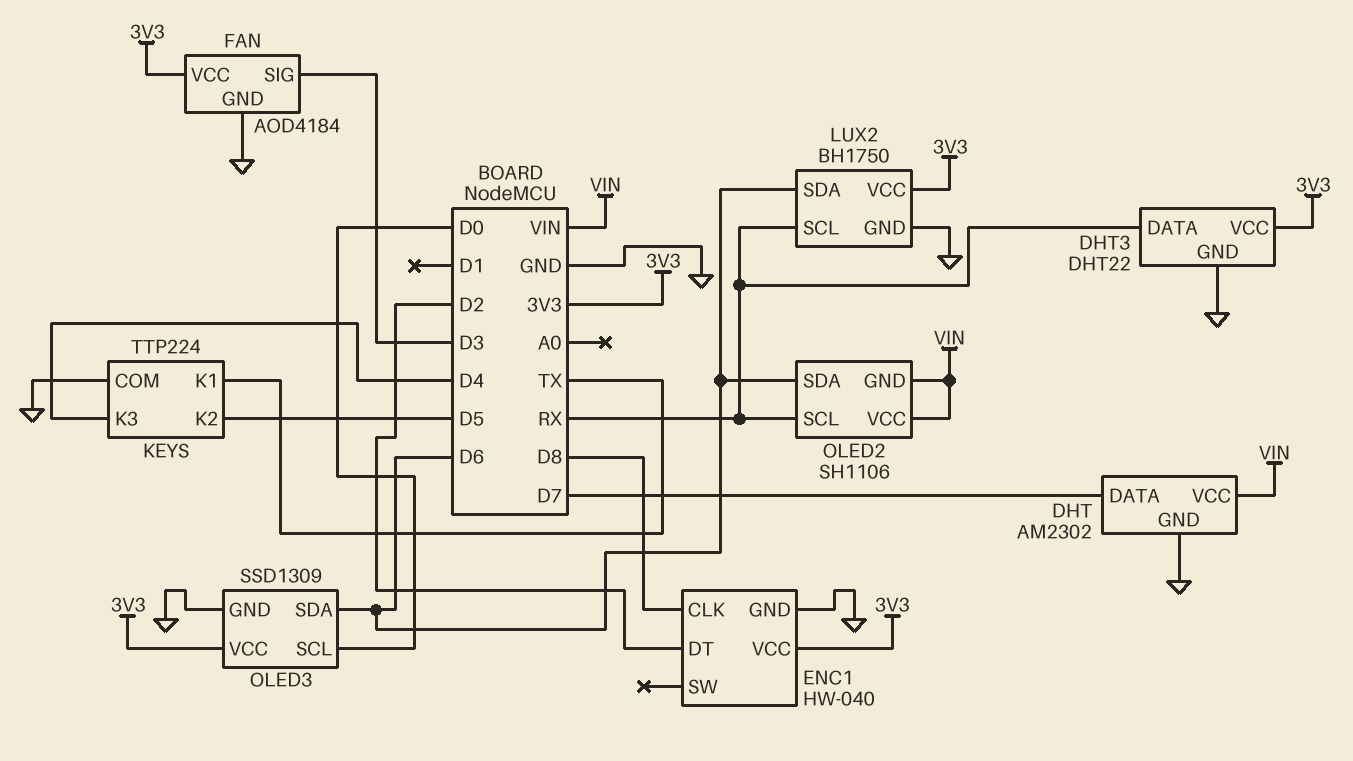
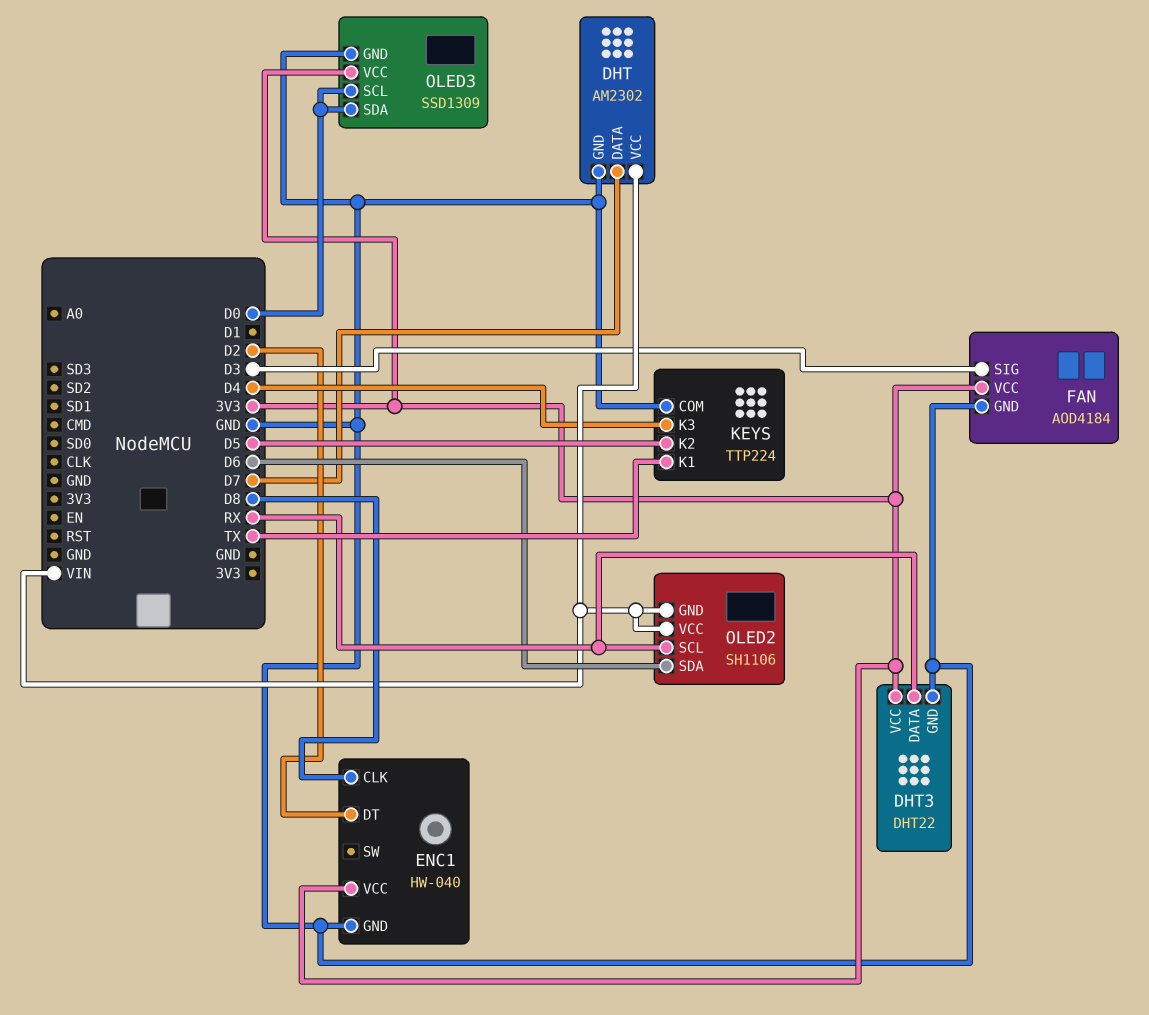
LUX2: BH1750 -> none
LUX2 pin GND: GND -> none
LUX2 pin SCL: RX -> none
LUX2 pin SDA: D6 -> none
LUX2 pin VCC: 3V3 -> none
OLED3 pin SDA: D6 -> D0

